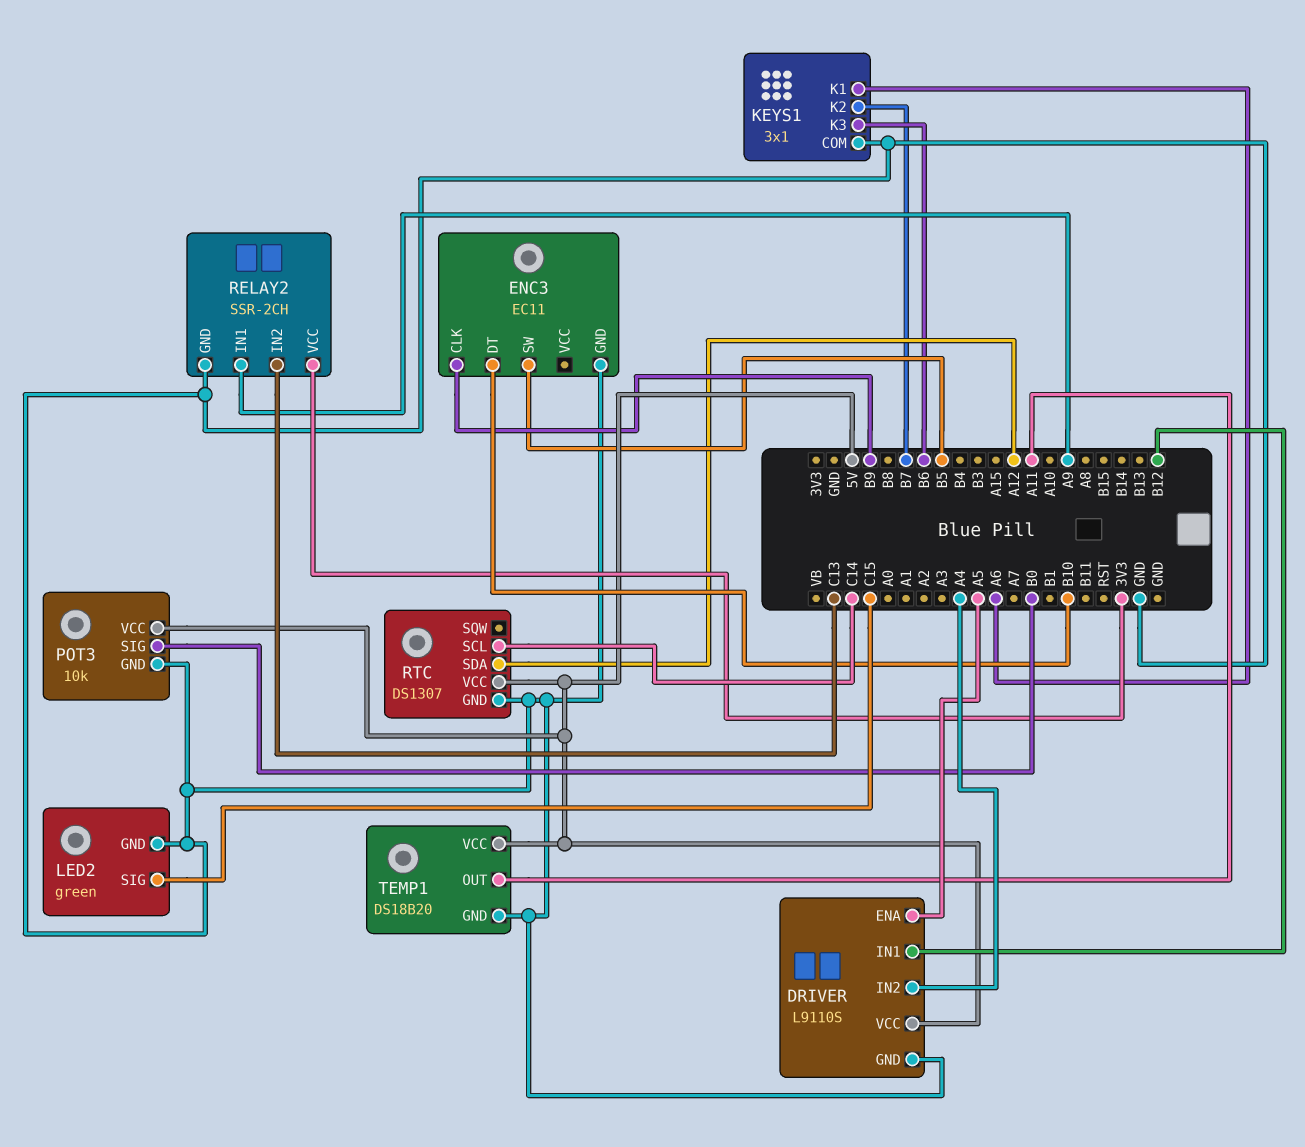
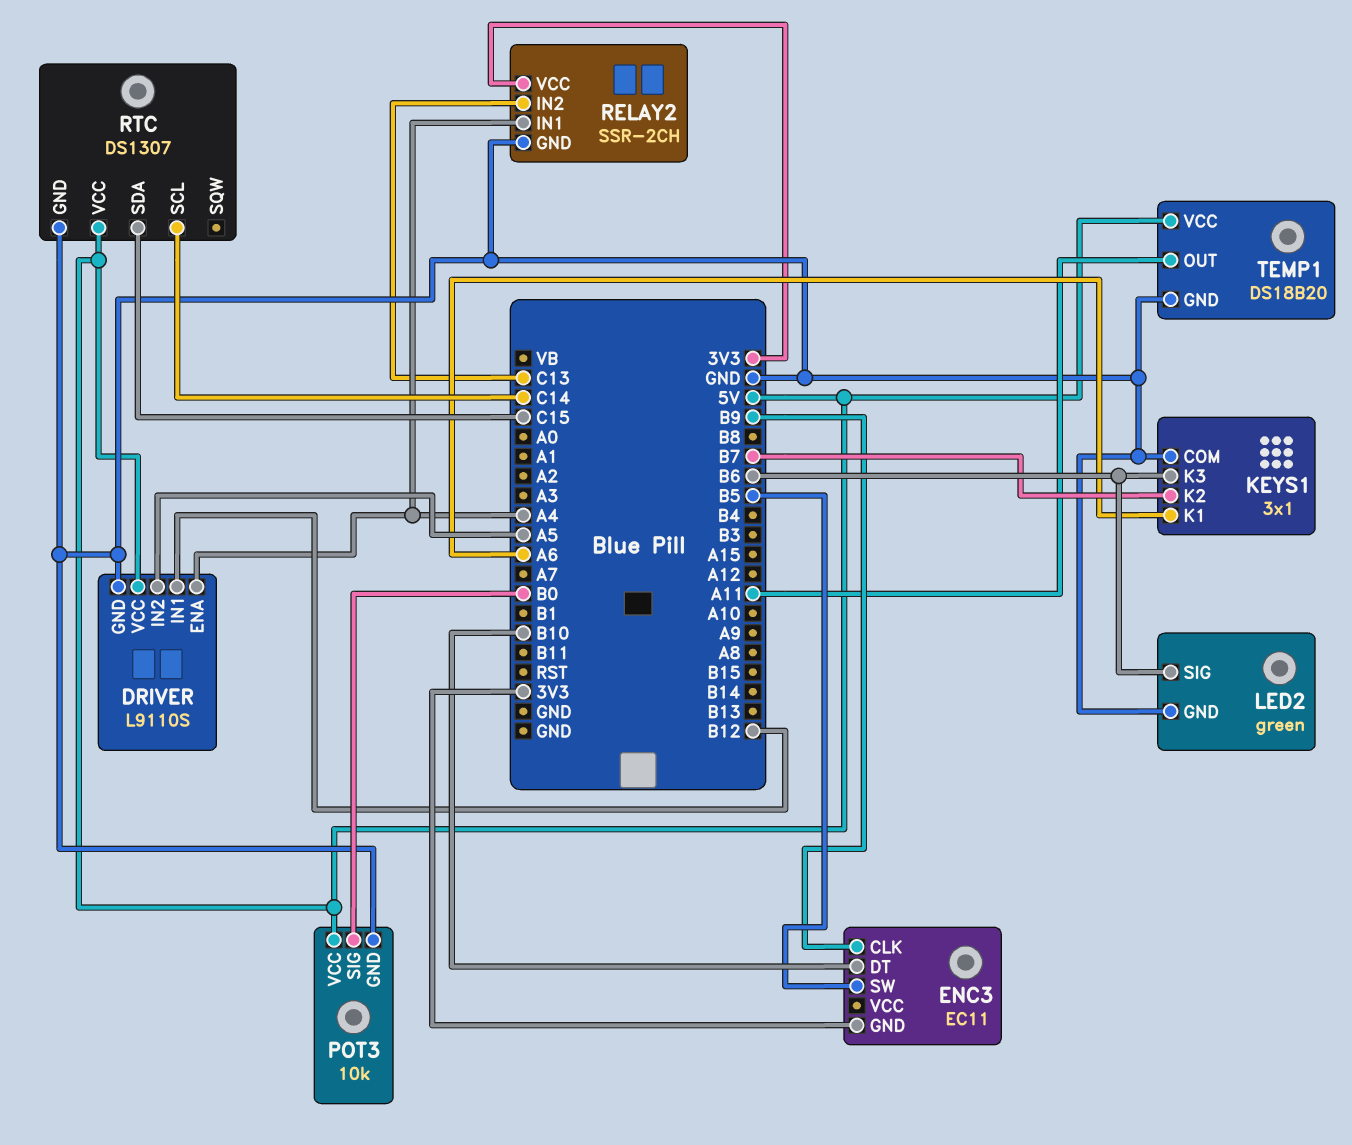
DRIVER pin ENA: A5 -> A4
DRIVER pin IN2: A4 -> A5
ENC3 pin GND: GND -> 3V3
LED2 pin SIG: C15 -> B6
RELAY2 pin IN1: A9 -> A4
RTC pin SDA: A12 -> C15

